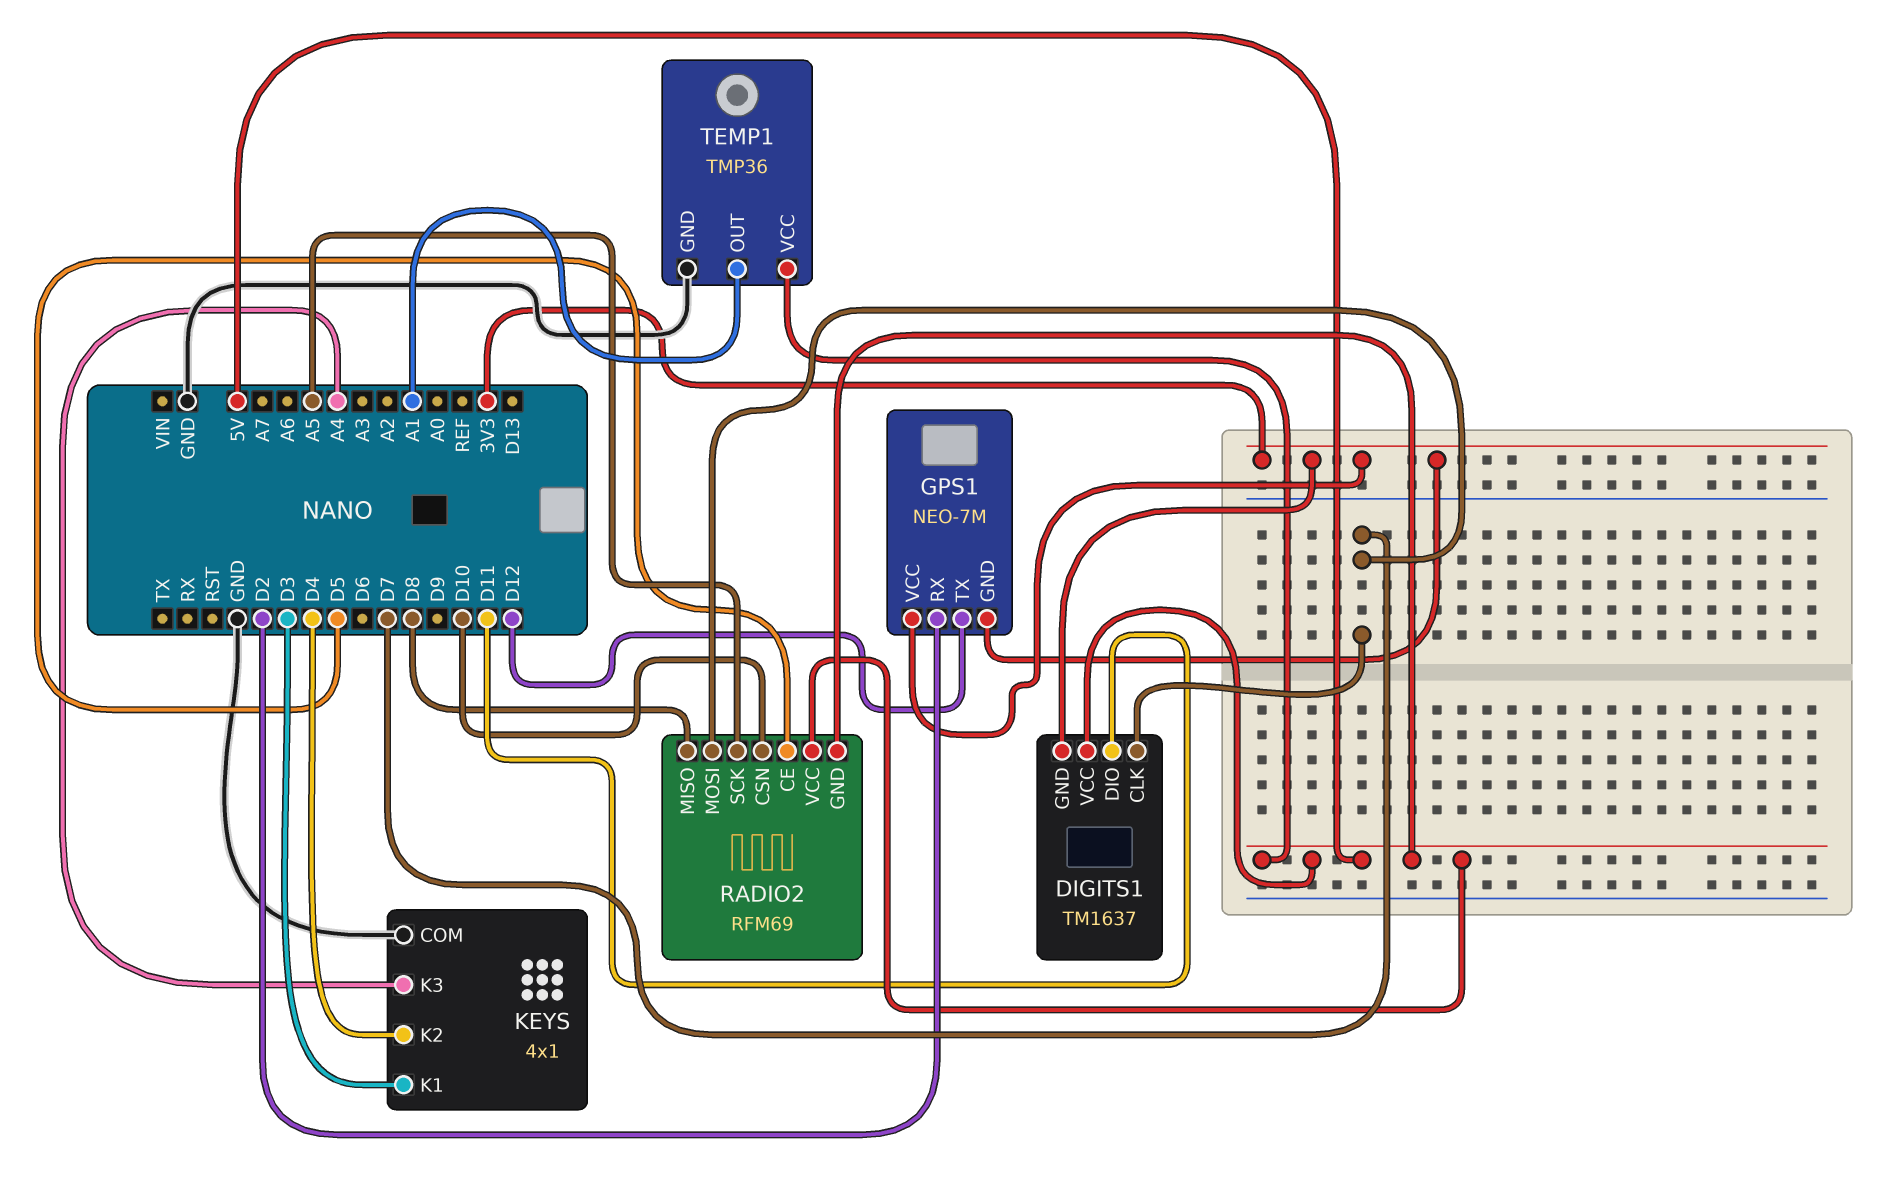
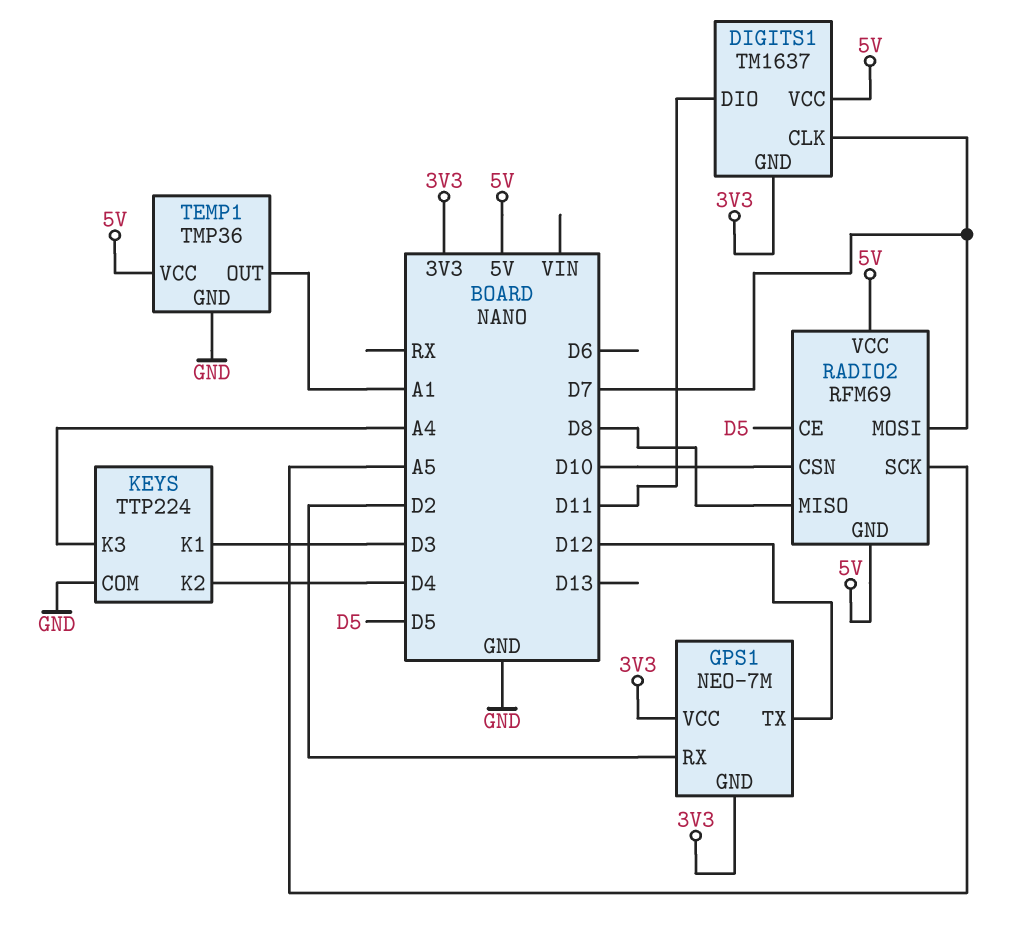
KEYS: 4x1 -> TTP224

